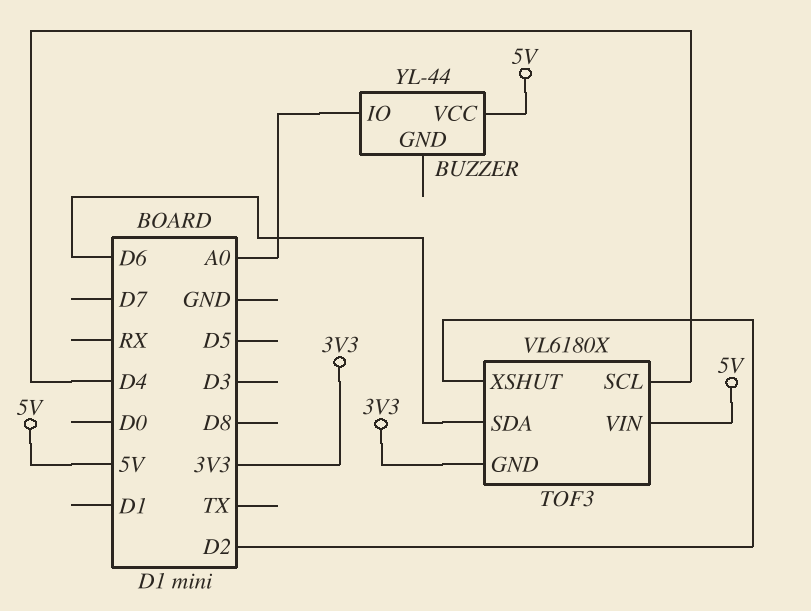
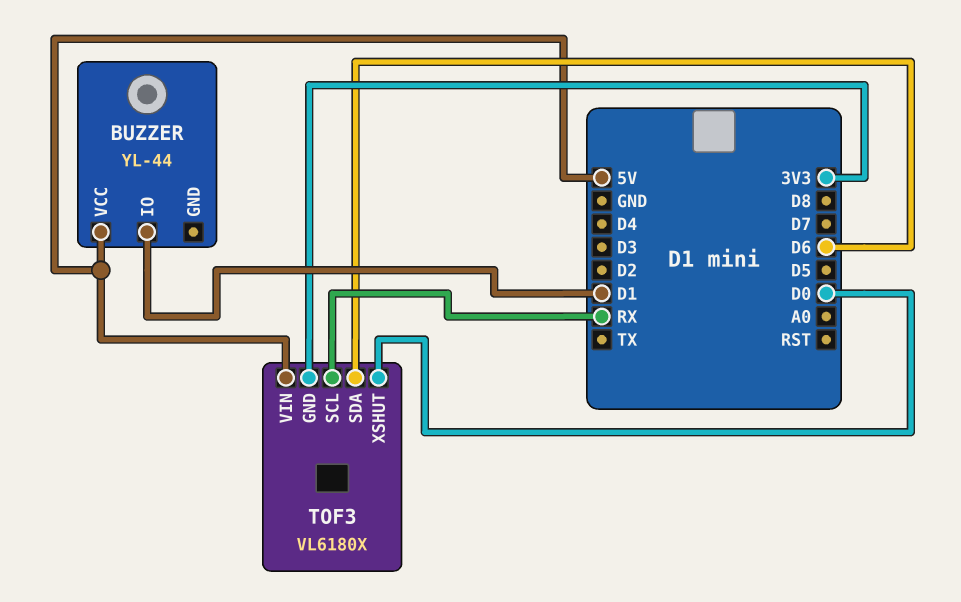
BUZZER pin IO: A0 -> D1
TOF3 pin SCL: D4 -> RX
TOF3 pin XSHUT: D2 -> D0

